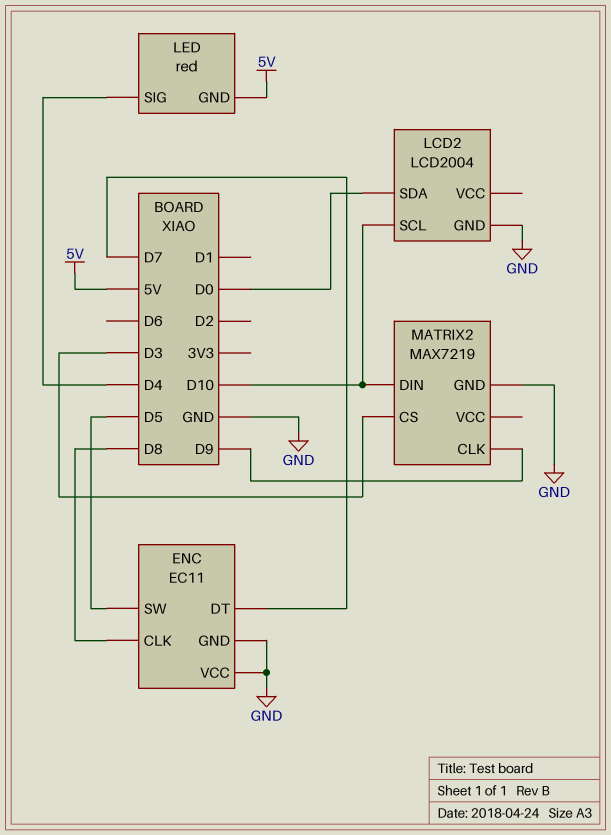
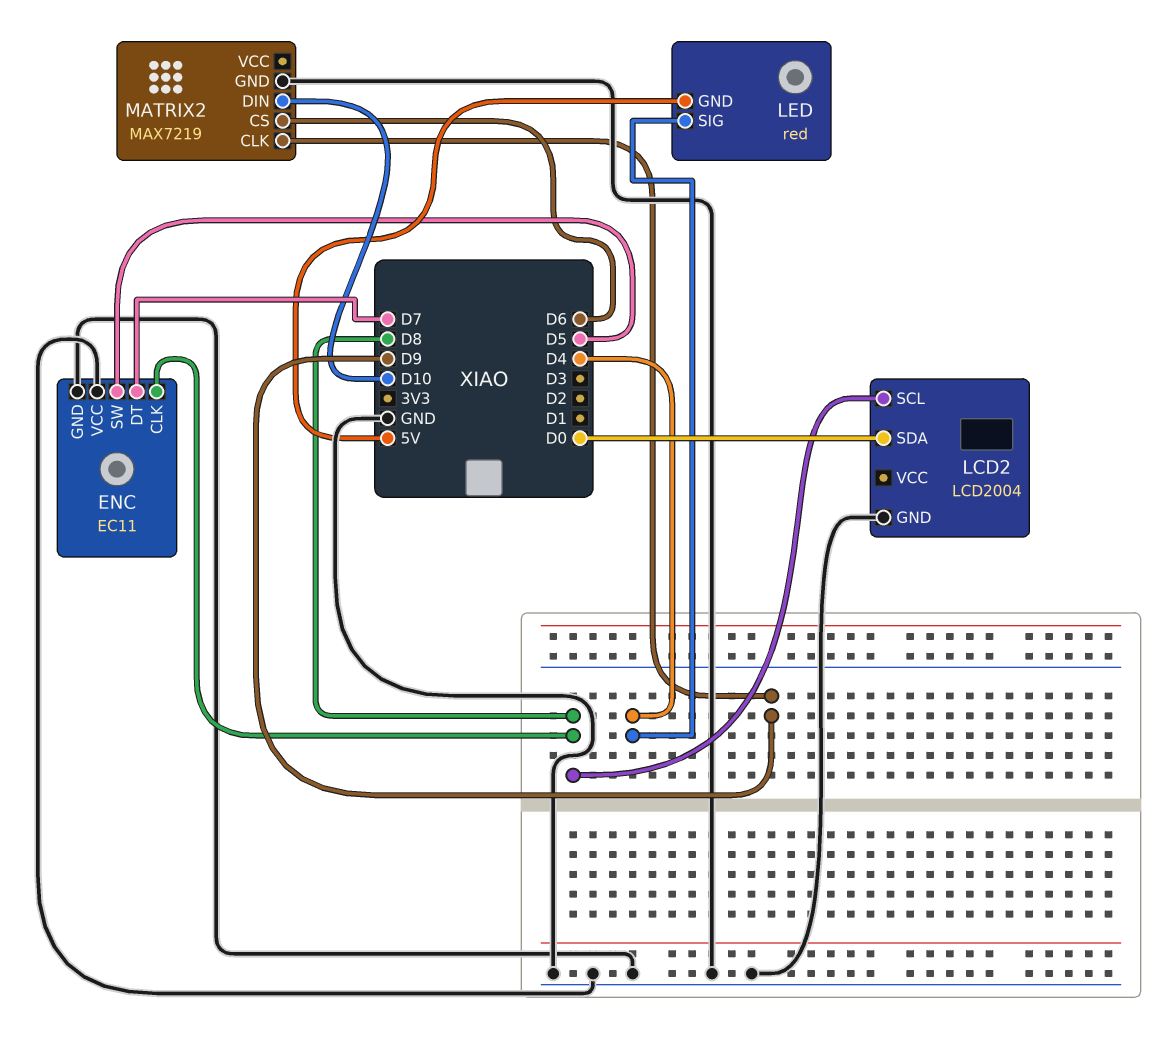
LCD2 pin SCL: D10 -> D8
MATRIX2 pin CS: D3 -> D6

